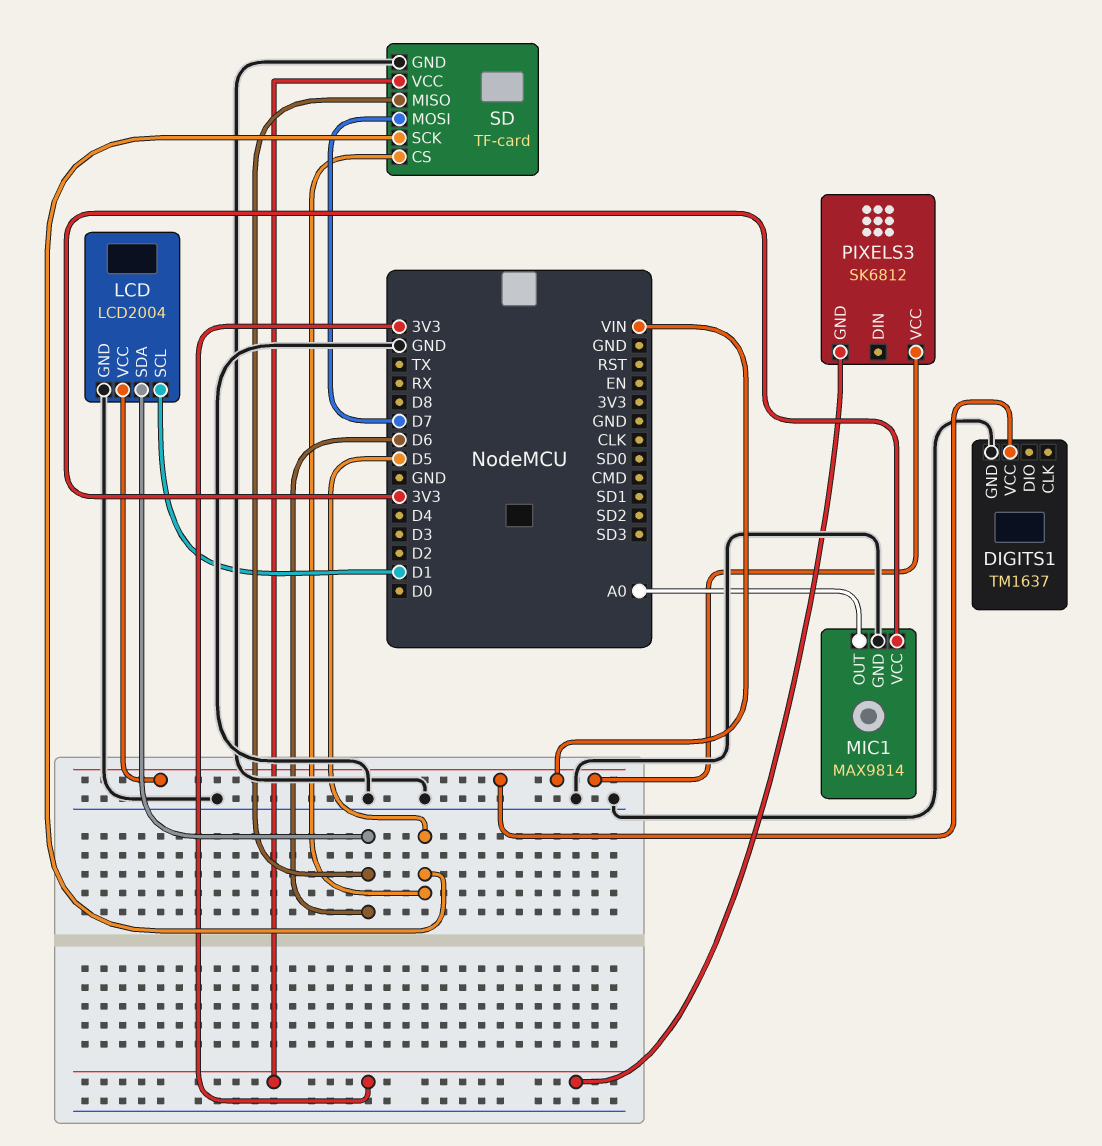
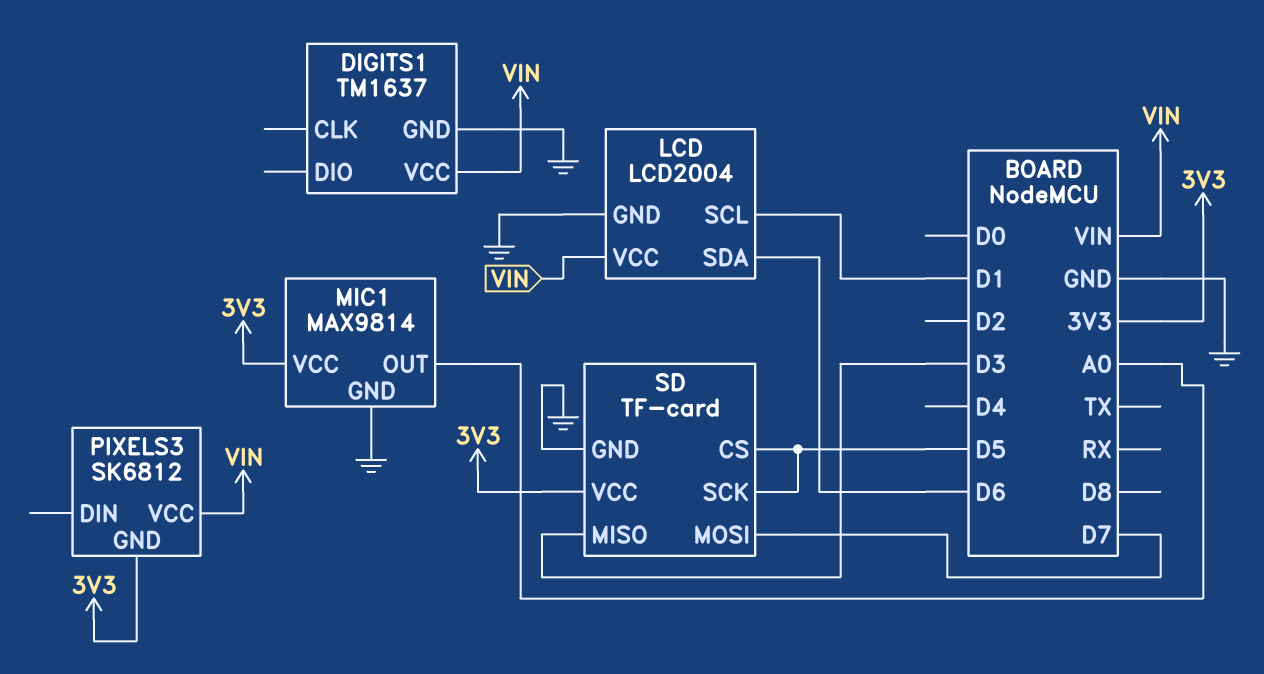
SD pin MISO: D6 -> D3

